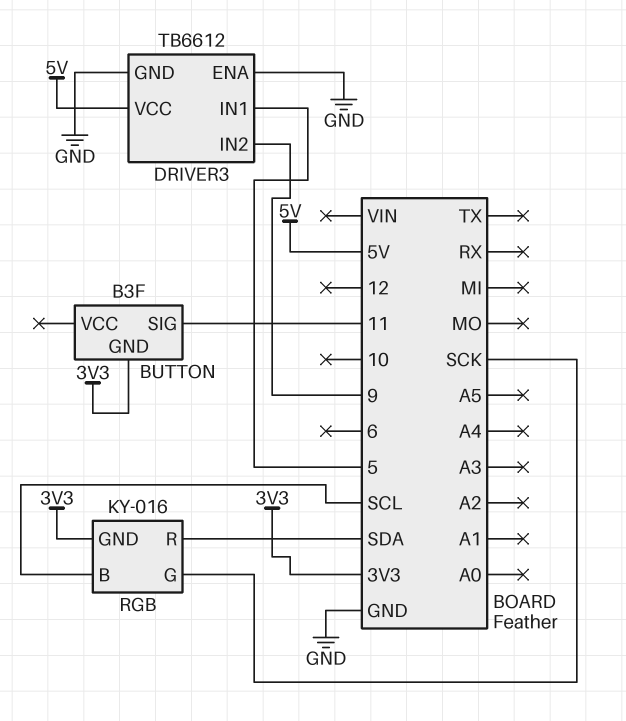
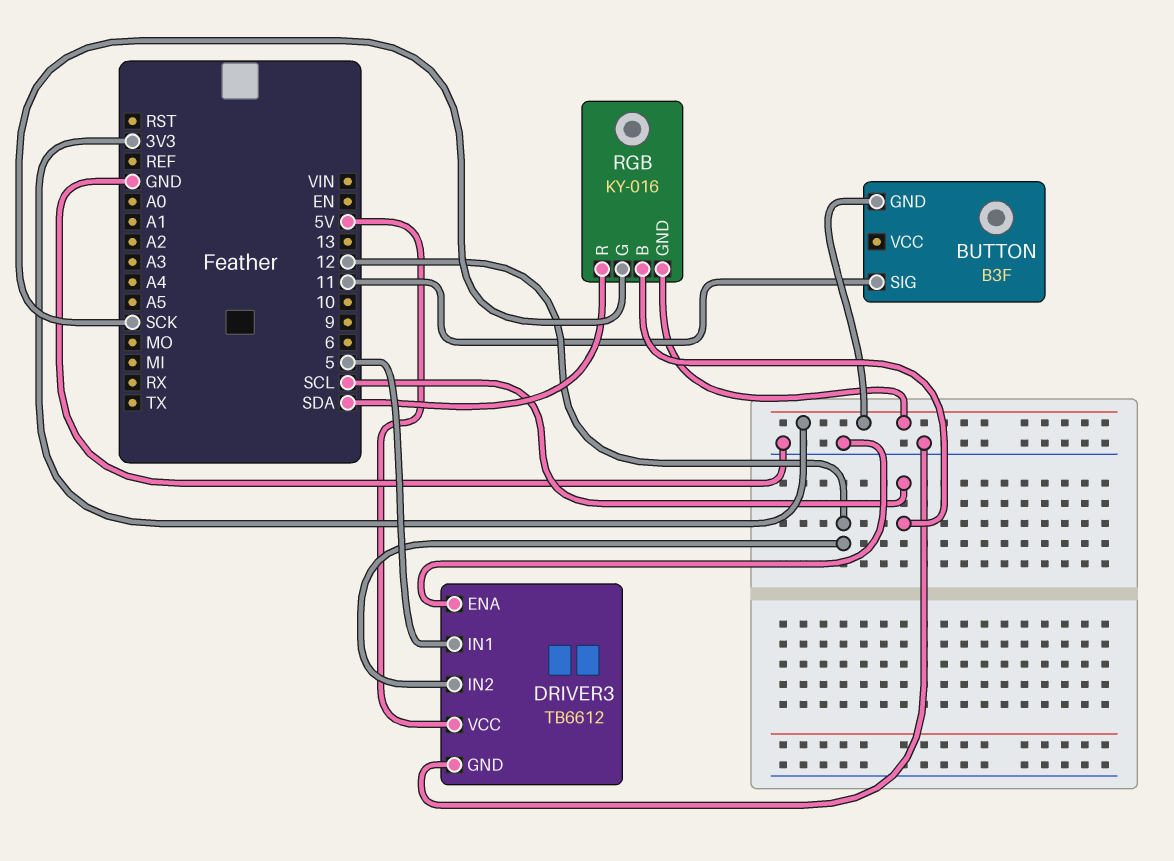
DRIVER3 pin IN2: 9 -> 12

